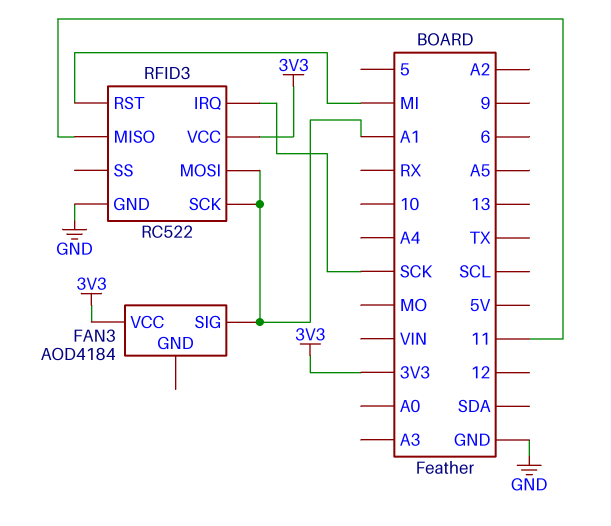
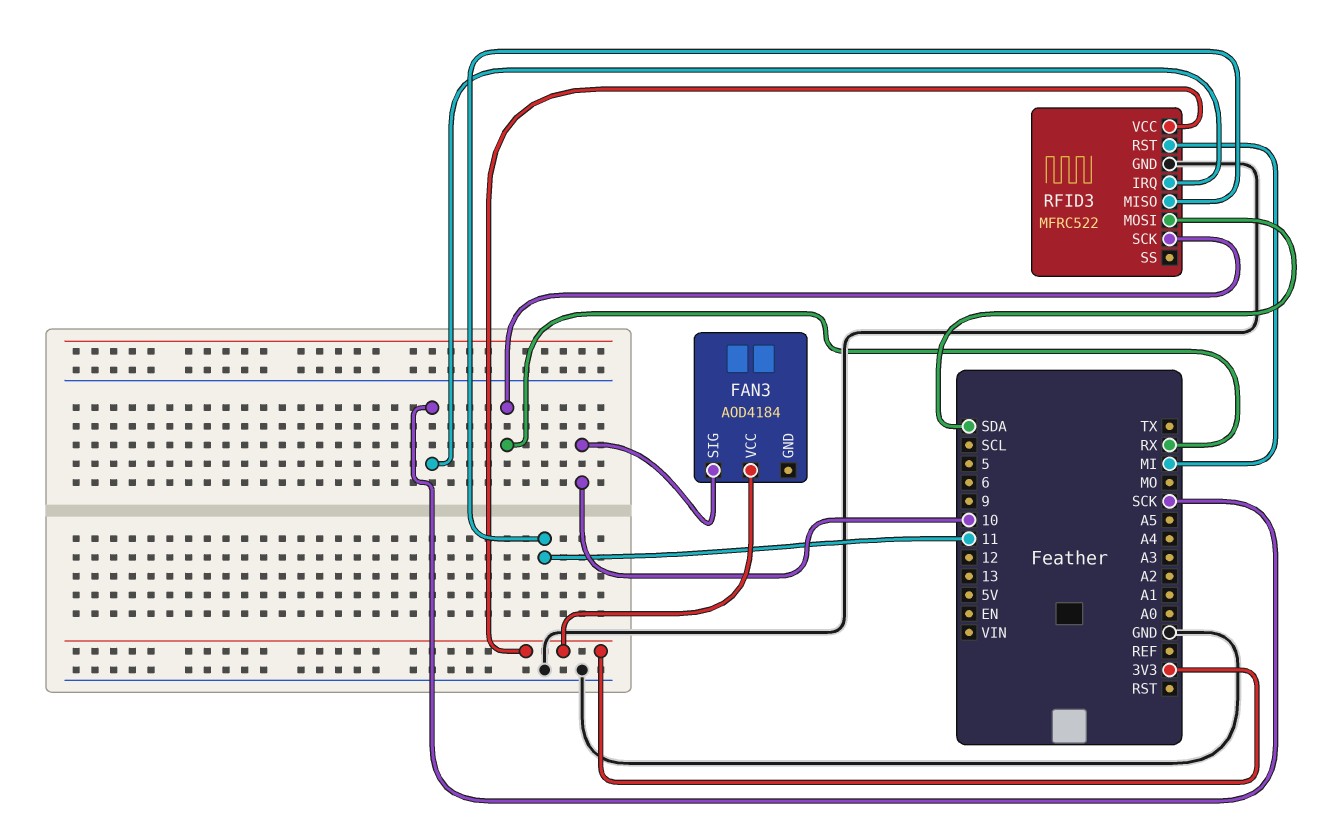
FAN3 pin SIG: A1 -> 10
RFID3: RC522 -> MFRC522
RFID3 pin MOSI: A1 -> SDA
RFID3 pin SCK: A1 -> RX

